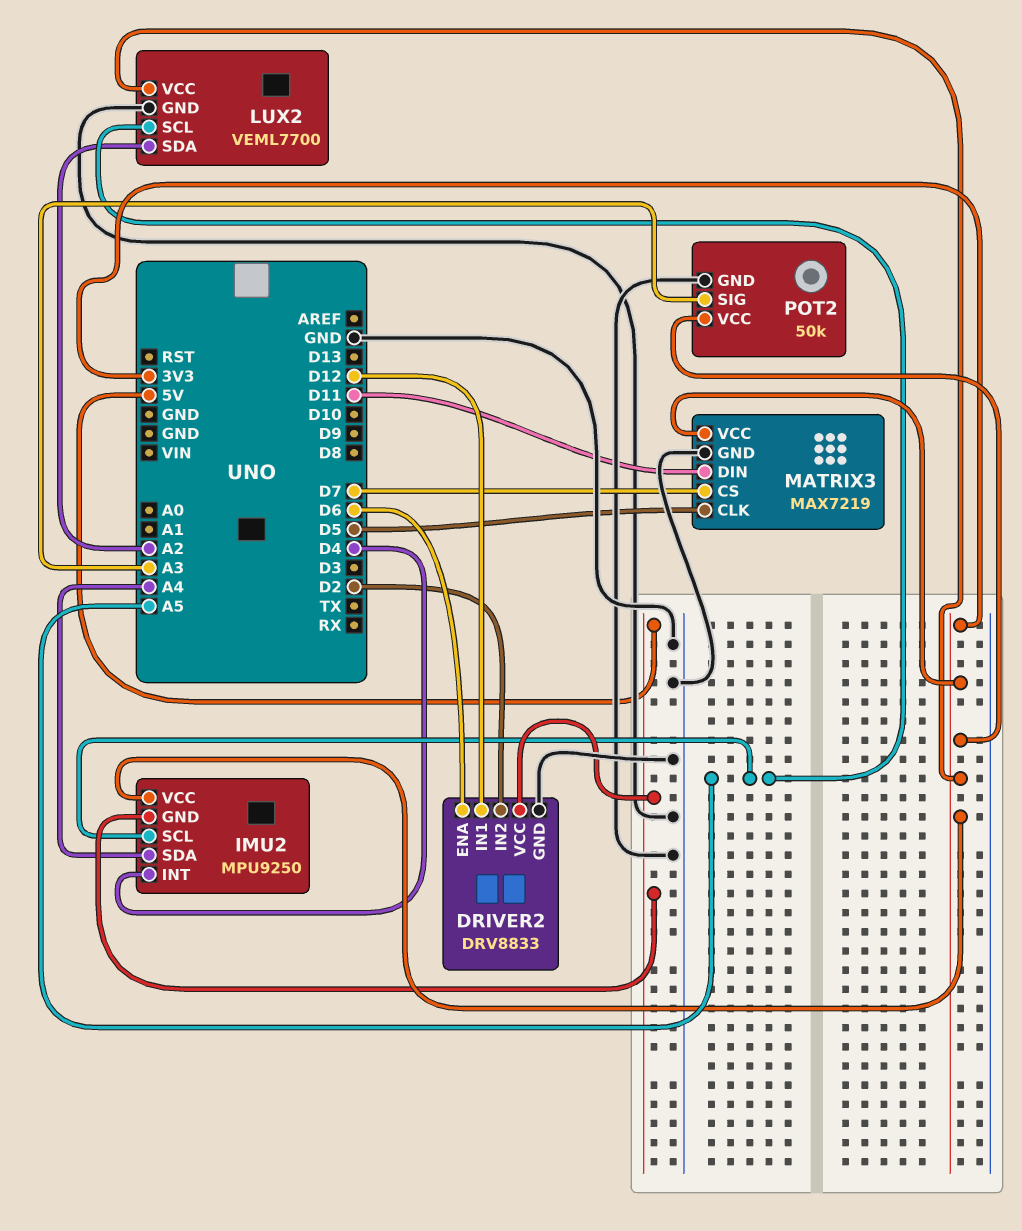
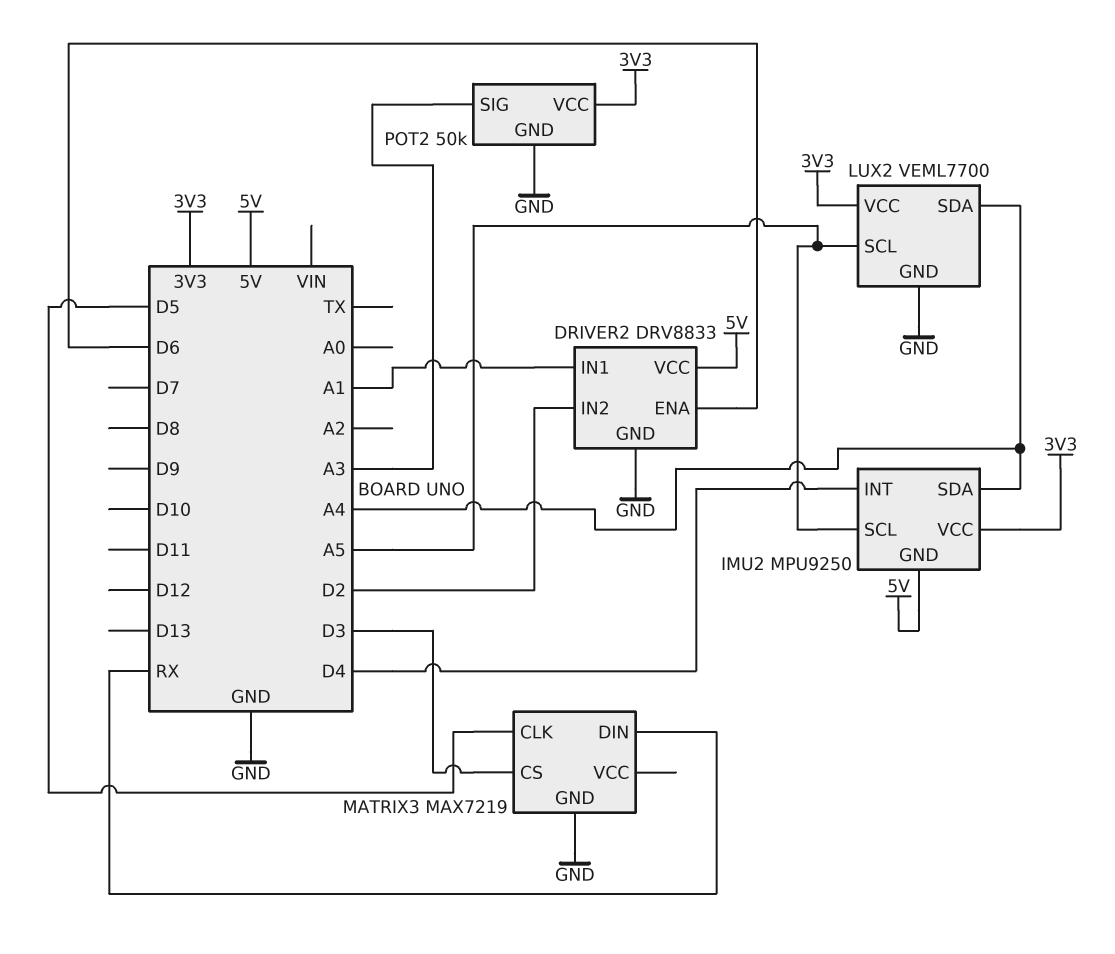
DRIVER2 pin IN1: D12 -> A1
LUX2 pin SDA: A2 -> A4
MATRIX3 pin CS: D7 -> D3
MATRIX3 pin DIN: D11 -> RX
MATRIX3 pin VCC: 3V3 -> none

